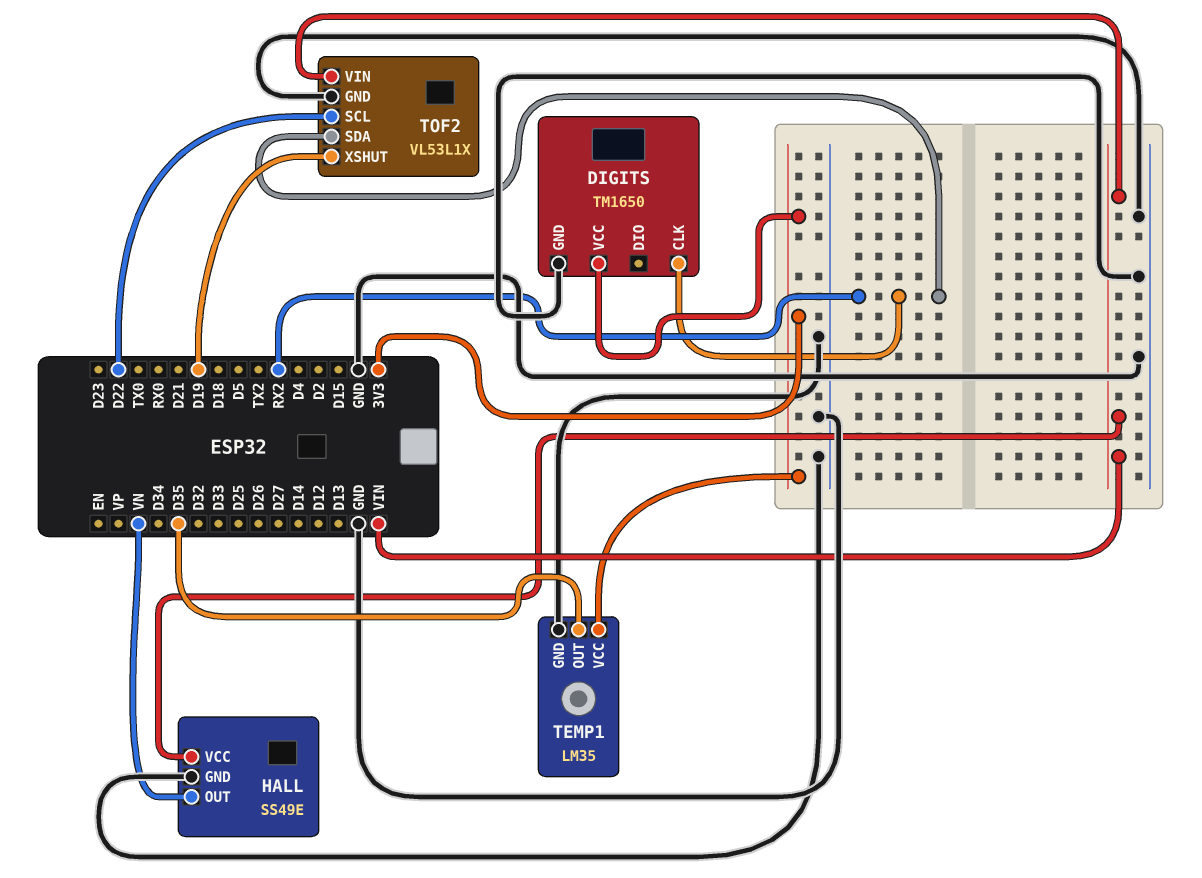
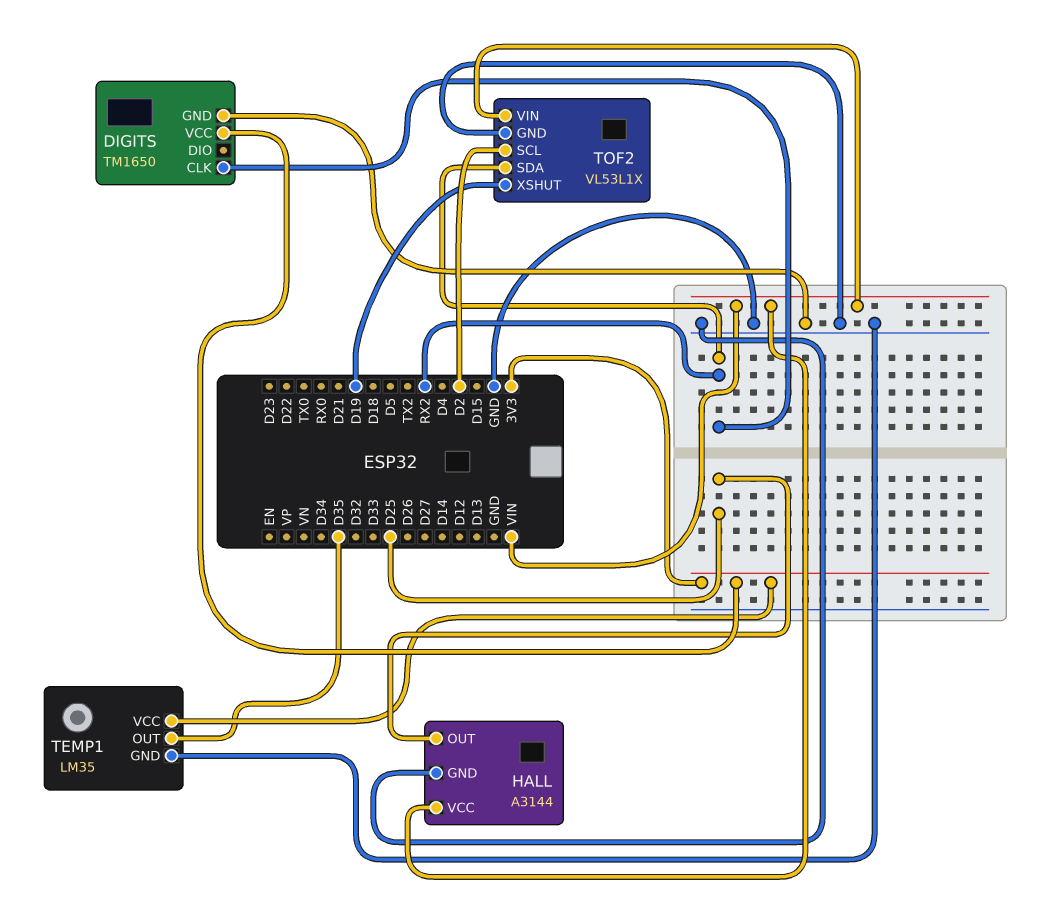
HALL: SS49E -> A3144
HALL pin OUT: VN -> D25
TOF2 pin SCL: D22 -> D2

